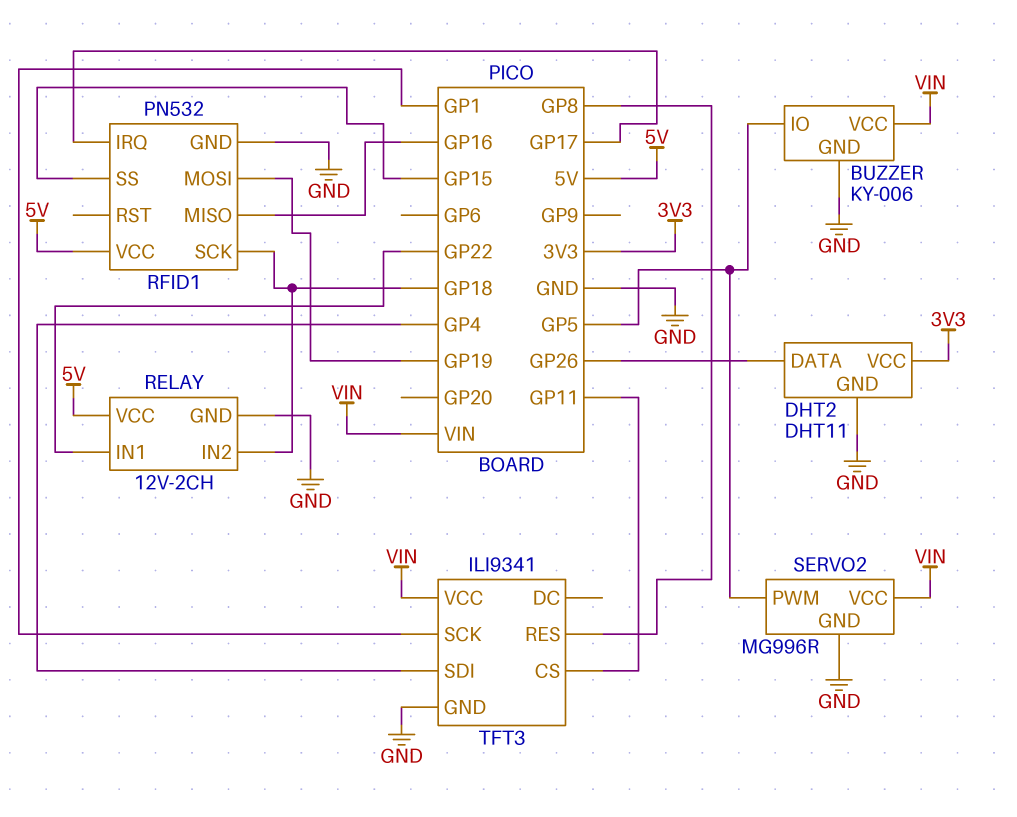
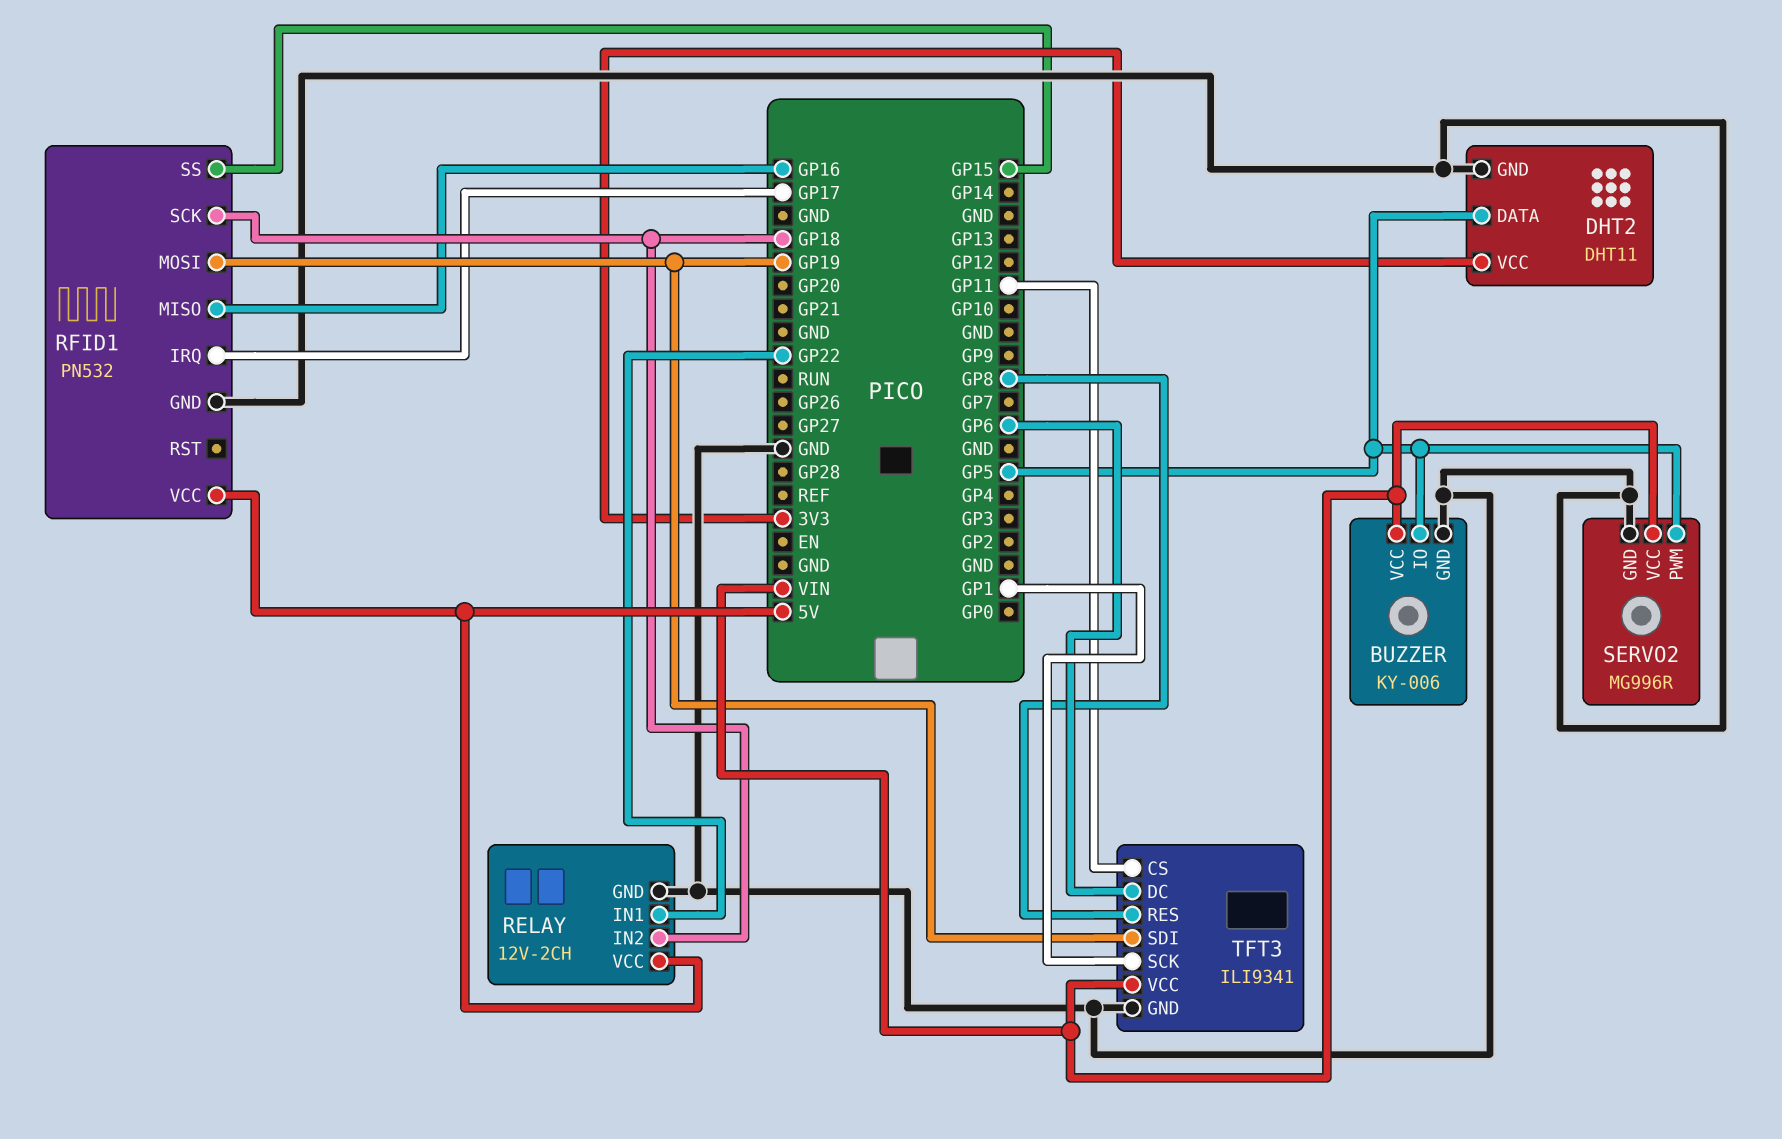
DHT2 pin DATA: GP26 -> GP5
TFT3 pin DC: none -> GP6
TFT3 pin SDI: GP4 -> GP19

